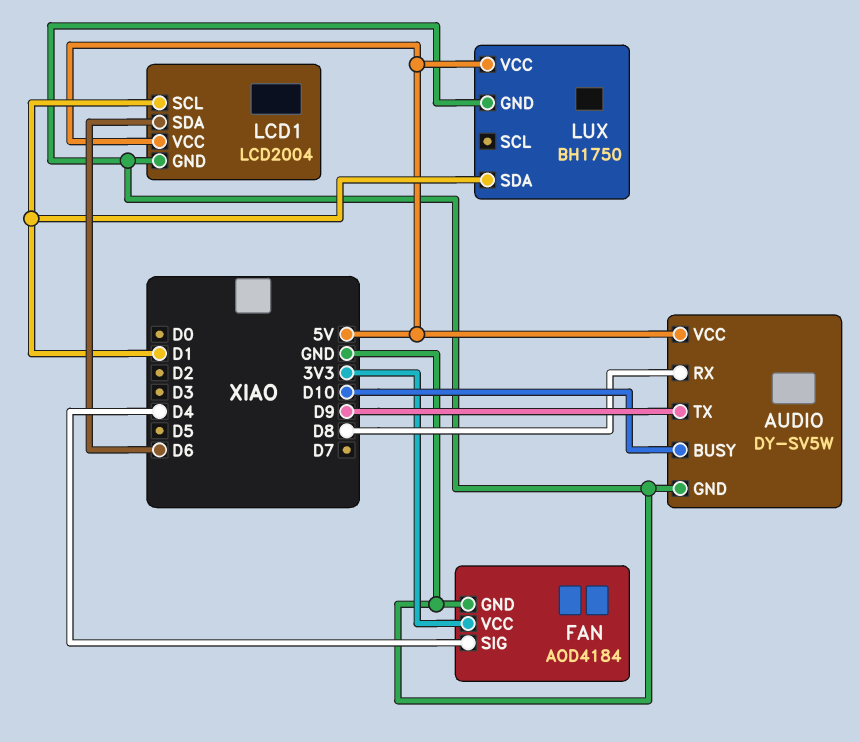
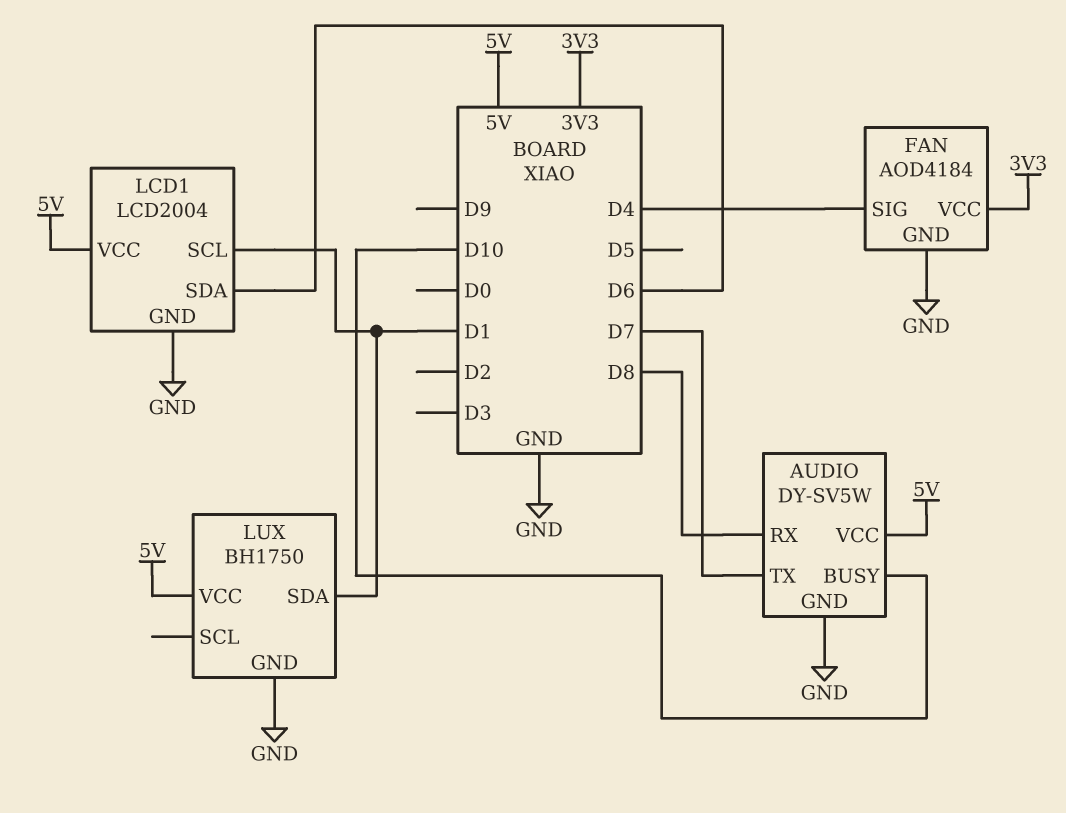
AUDIO pin TX: D9 -> D7

